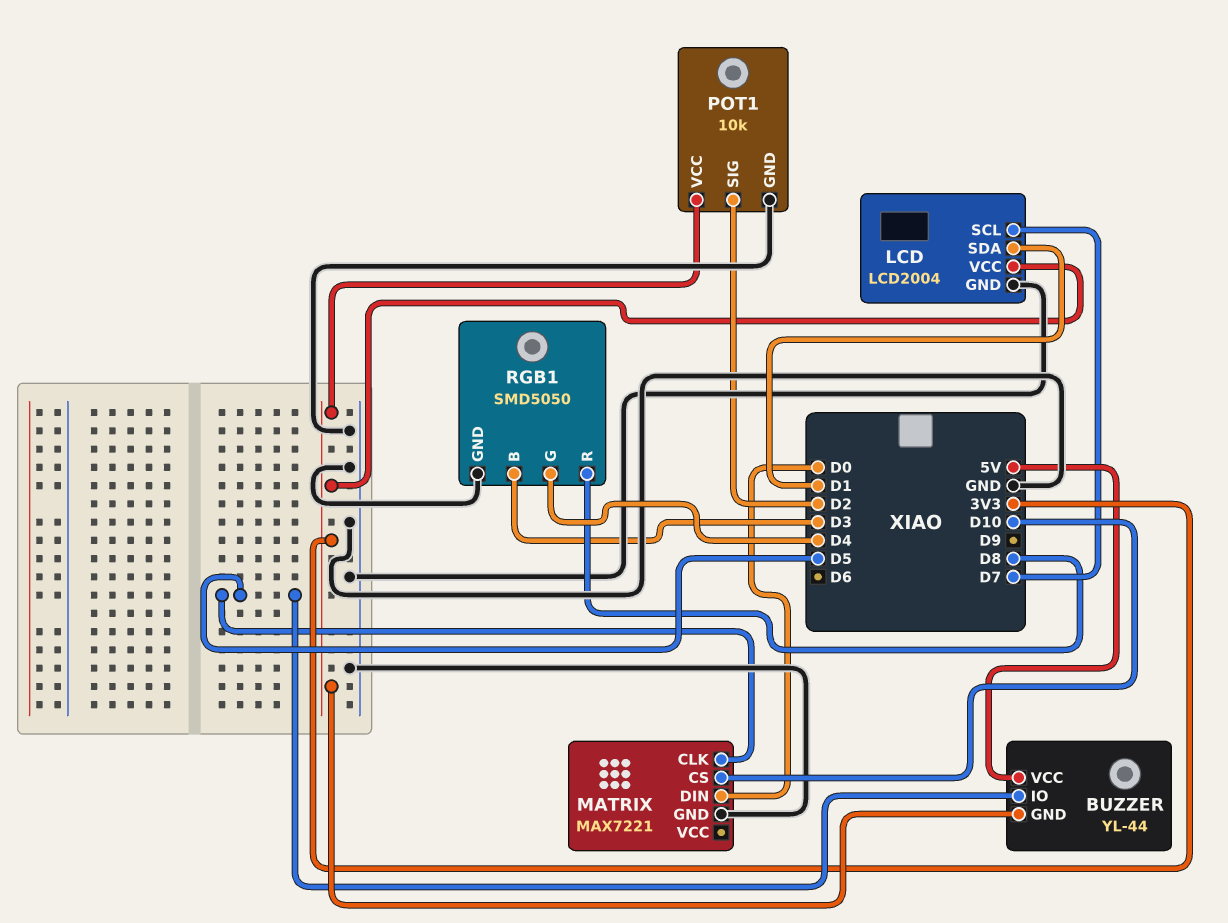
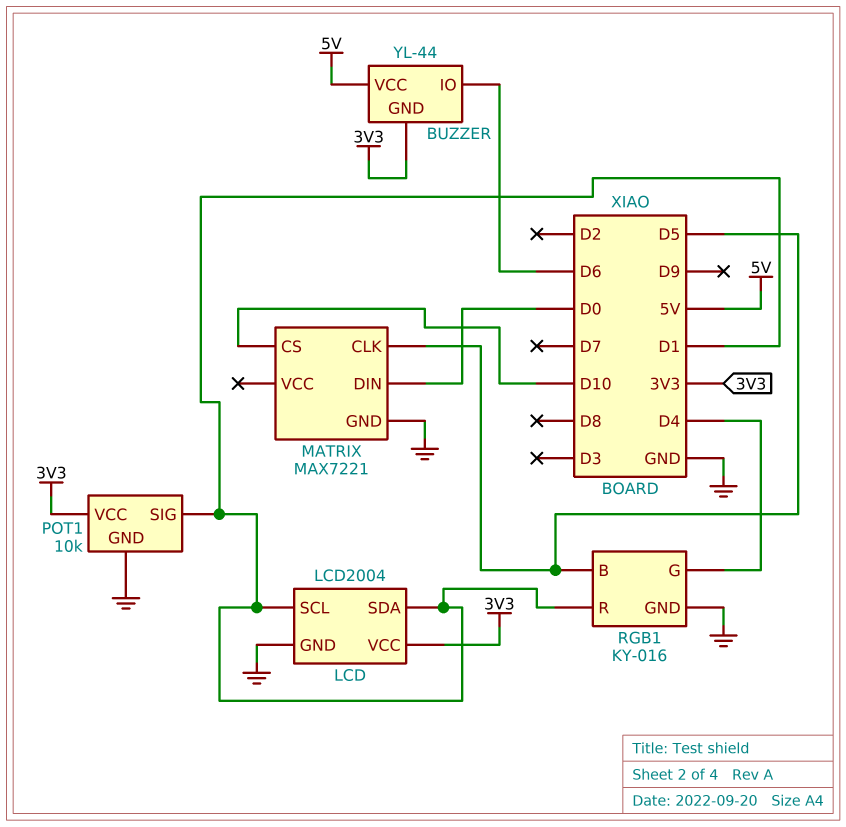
BUZZER pin IO: D5 -> D6
LCD pin SCL: D7 -> D1
POT1 pin SIG: D2 -> D1
RGB1: SMD5050 -> KY-016
RGB1 pin B: D3 -> D5
RGB1 pin R: D8 -> D1

